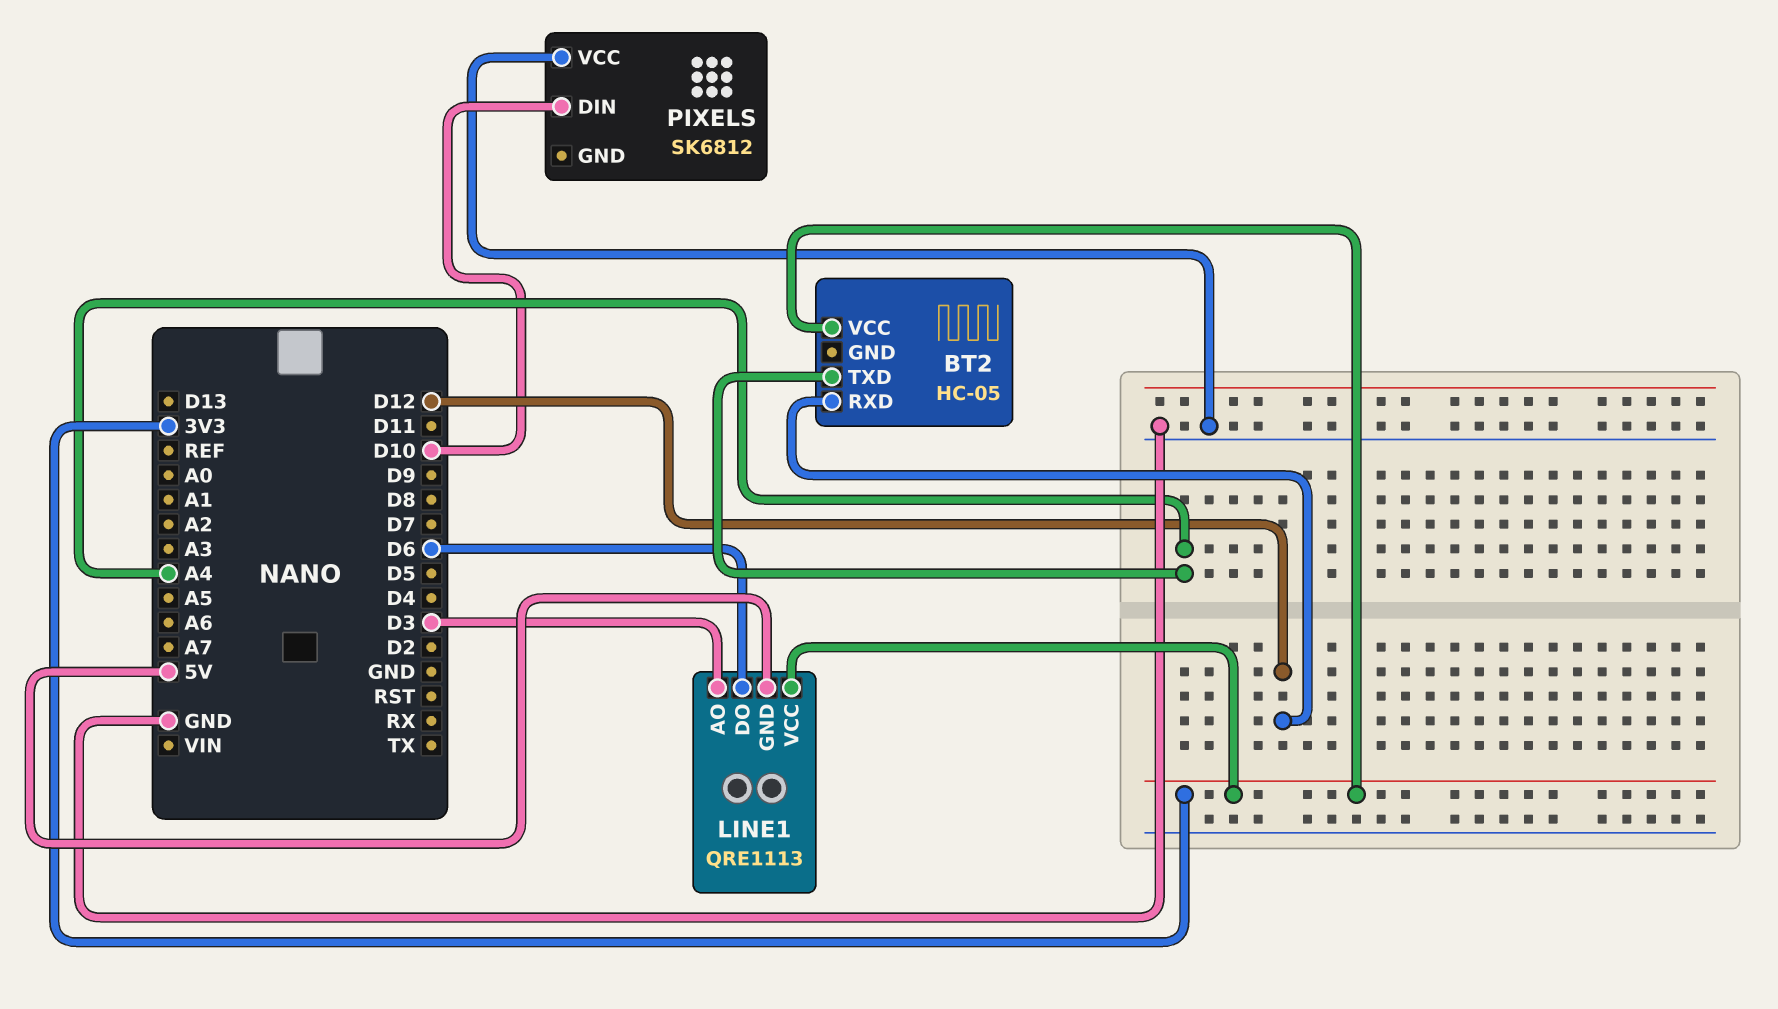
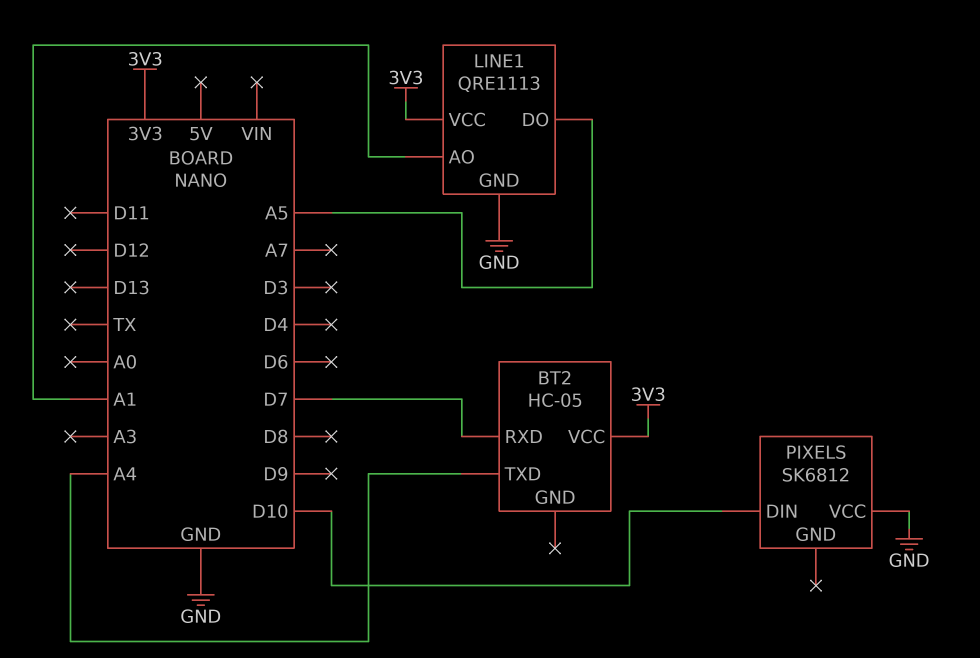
BT2 pin RXD: D12 -> D7
LINE1 pin AO: D3 -> A1
LINE1 pin DO: D6 -> A5
LINE1 pin GND: 5V -> GND

